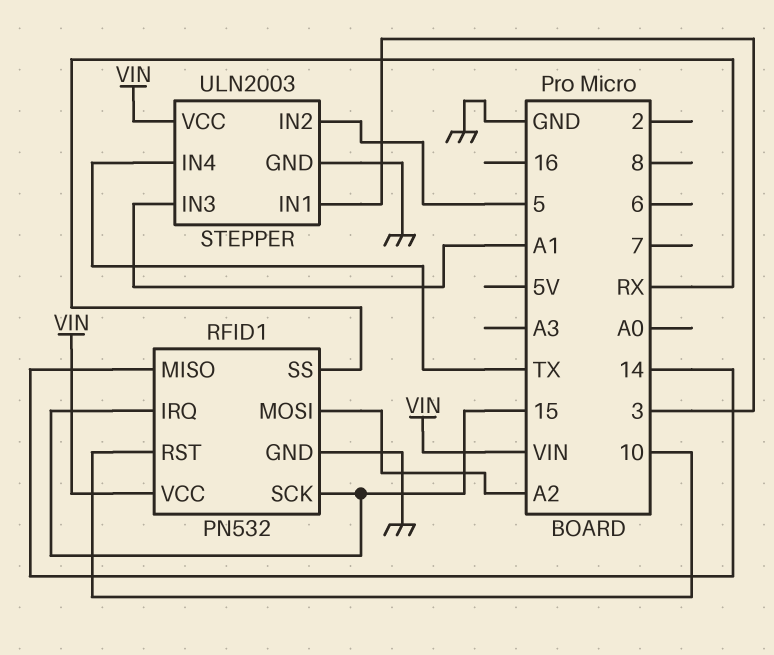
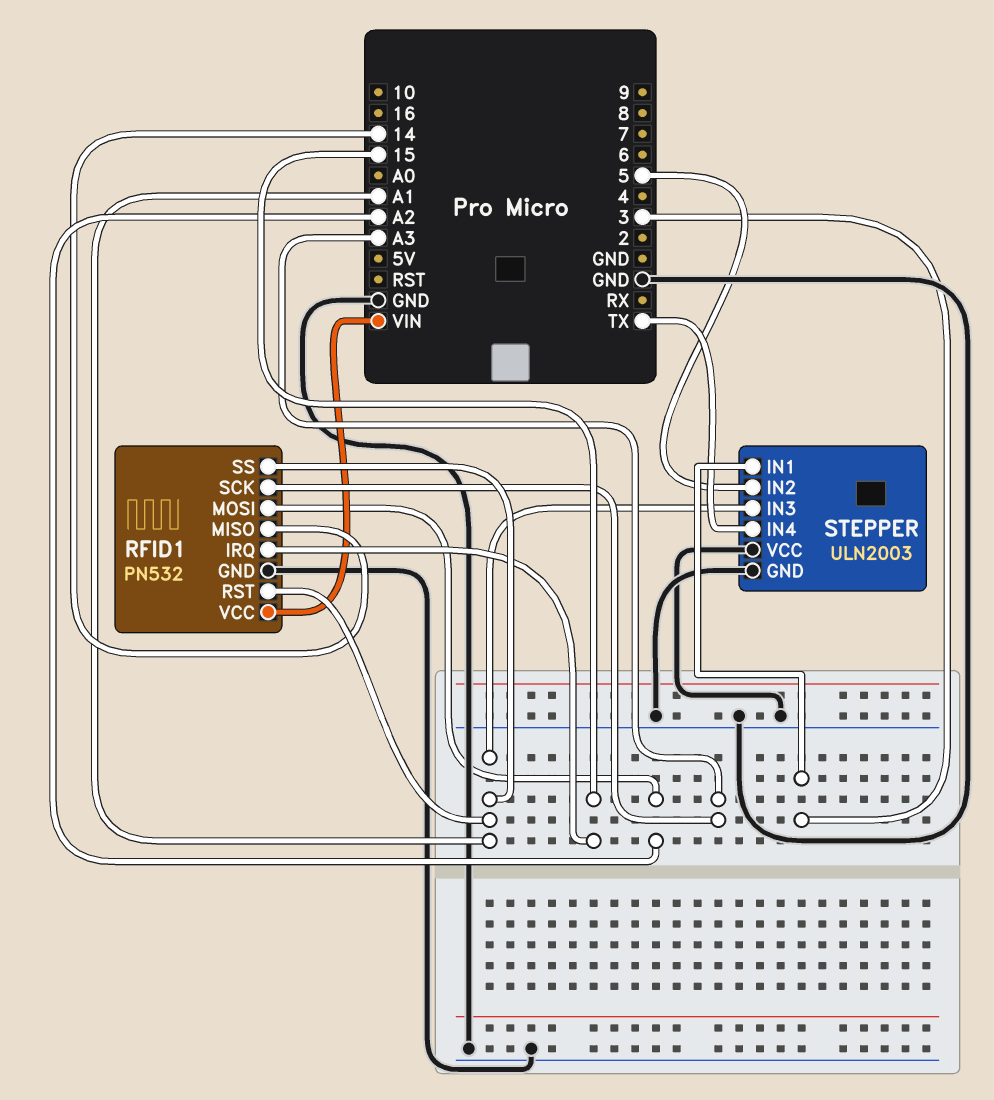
RFID1 pin RST: 10 -> A1
RFID1 pin SCK: 15 -> A3
RFID1 pin SS: RX -> A1
STEPPER pin VCC: VIN -> GND

